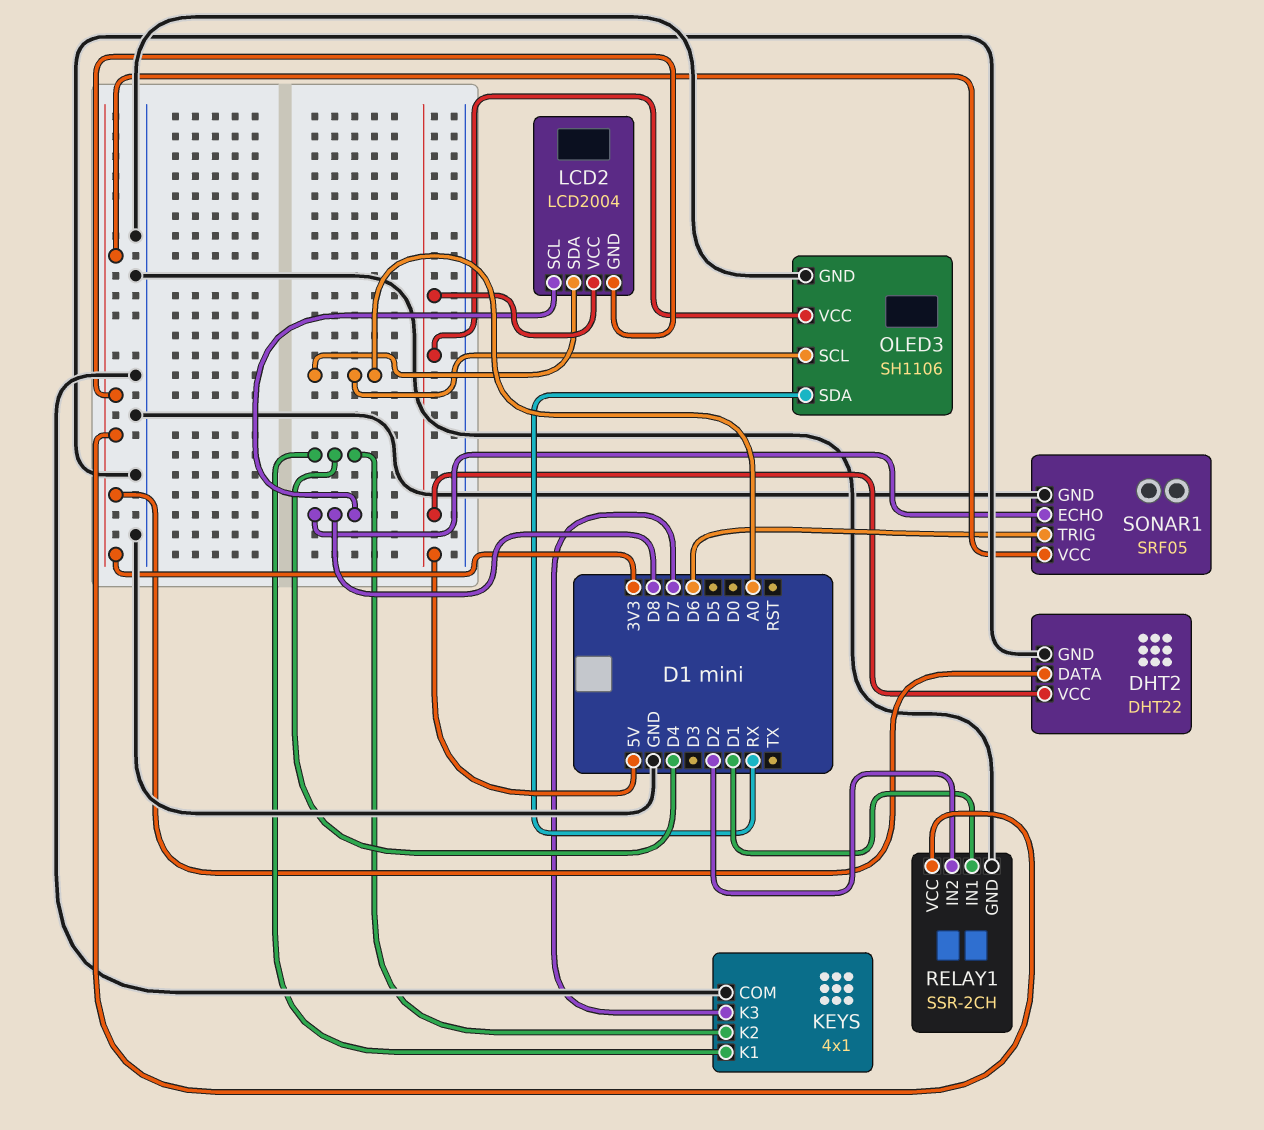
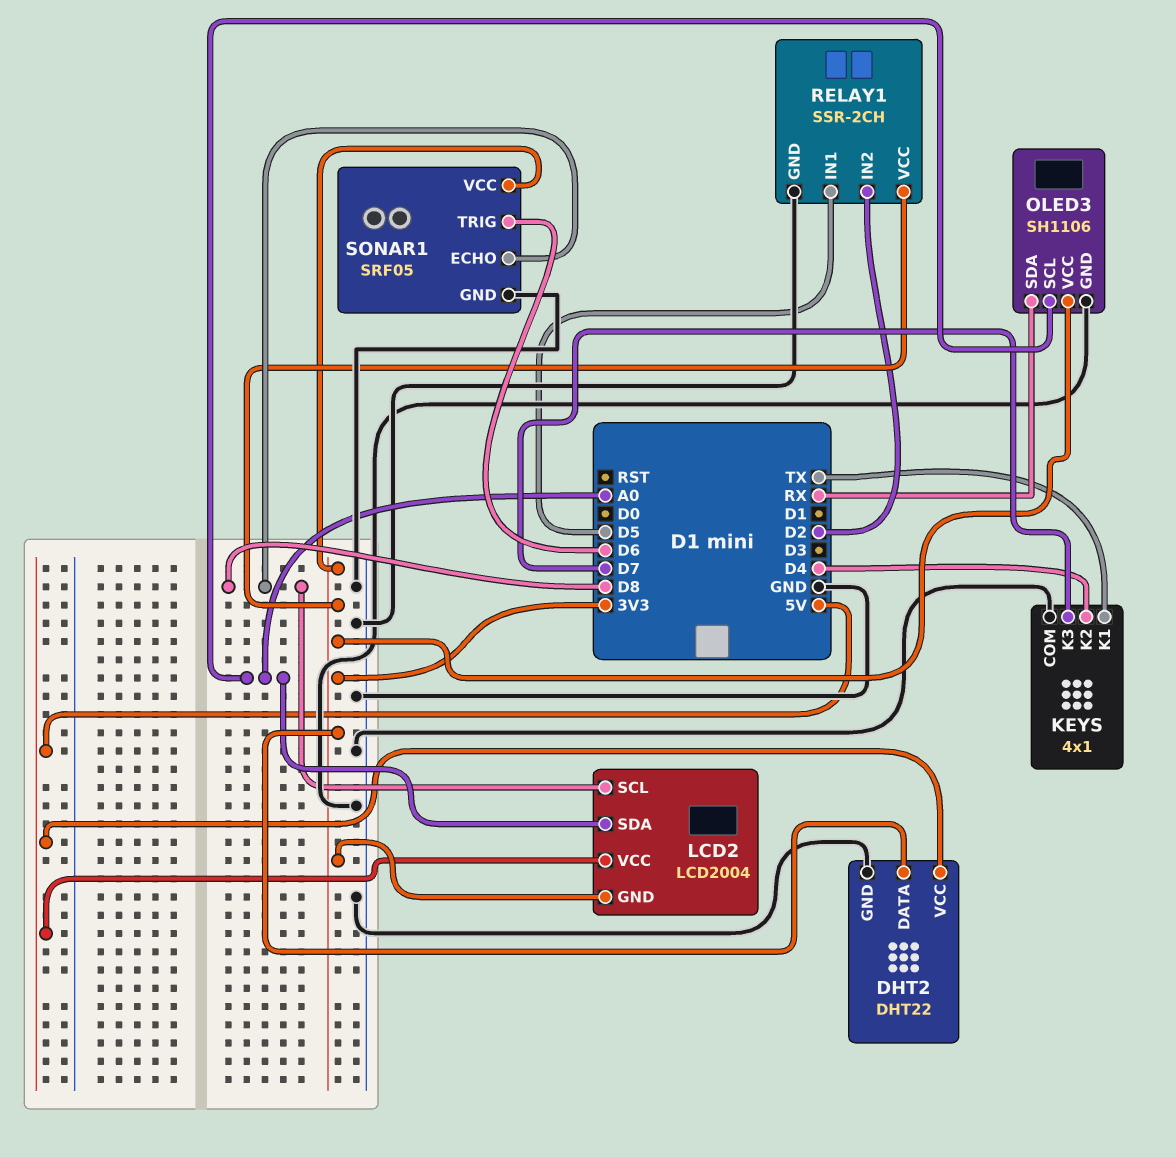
KEYS pin K1: D4 -> TX
OLED3 pin VCC: 5V -> 3V3
RELAY1 pin IN1: D1 -> D5

